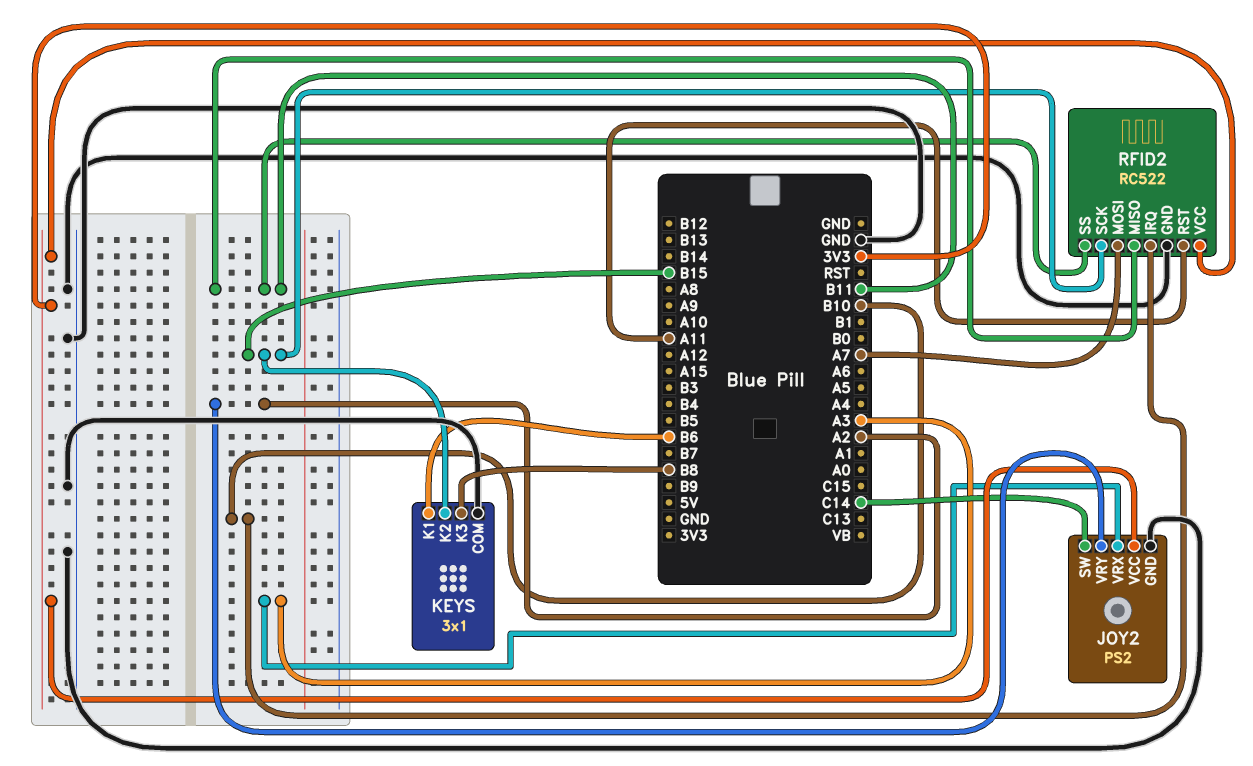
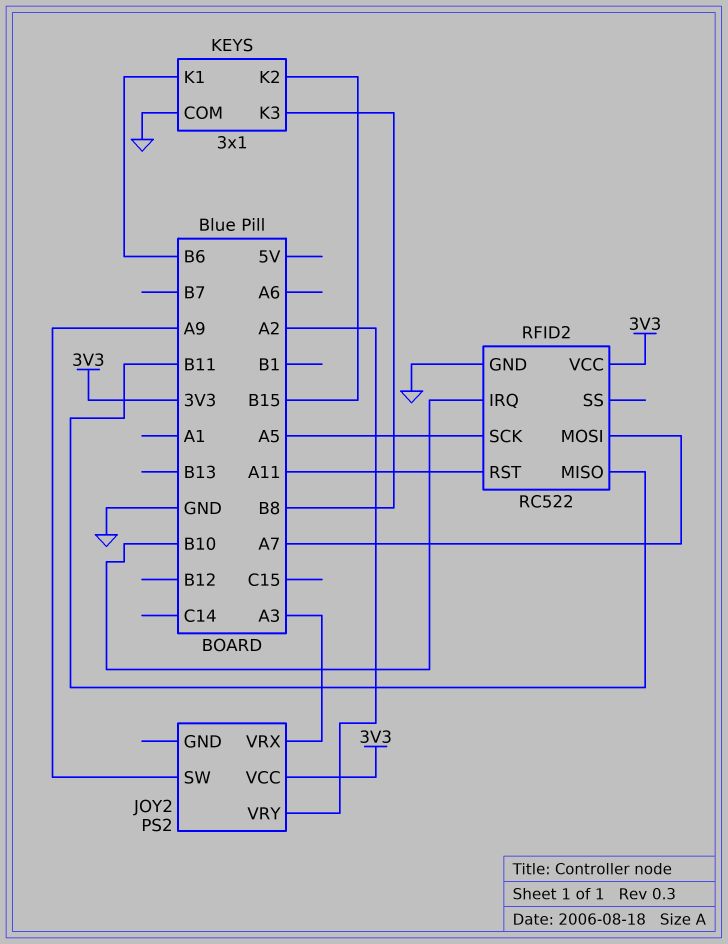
JOY2 pin GND: GND -> none
JOY2 pin SW: C14 -> A9
RFID2 pin SCK: B15 -> A5
RFID2 pin SS: B11 -> none

